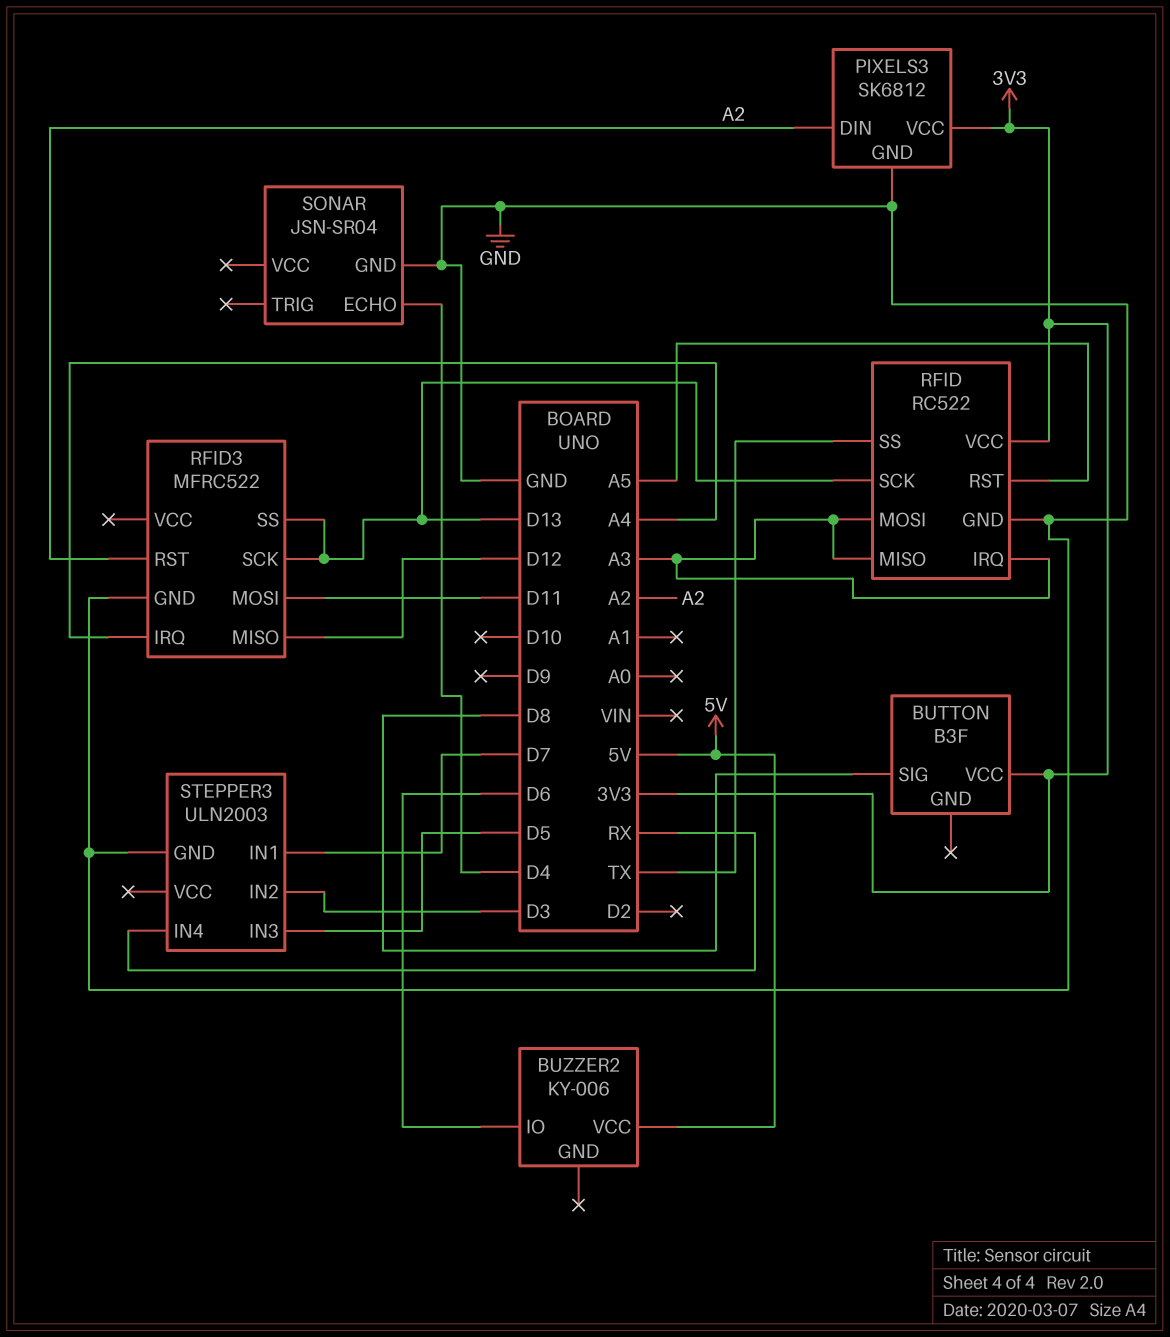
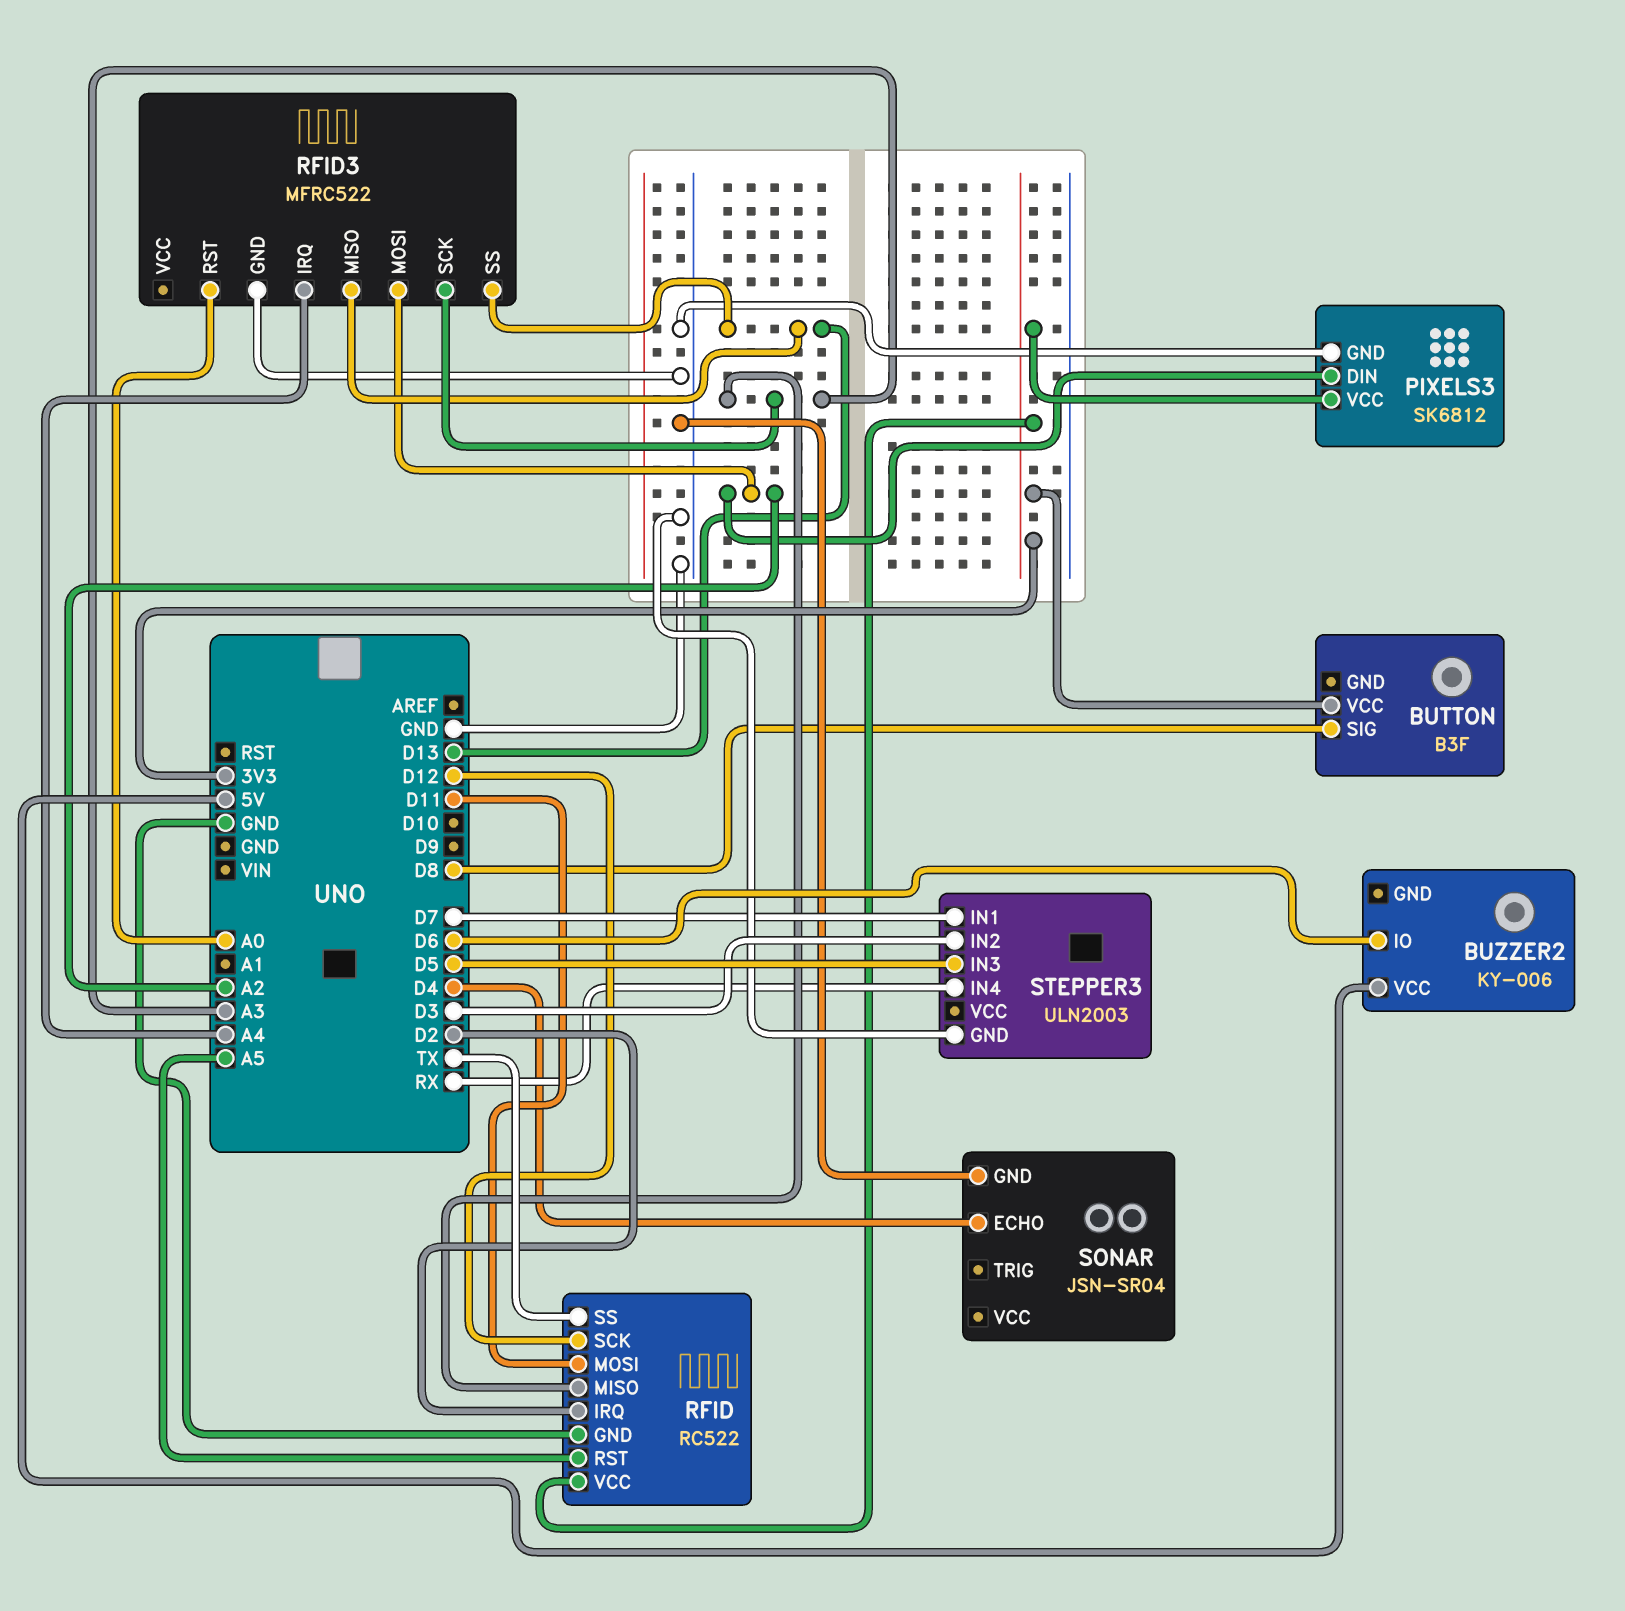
RFID pin IRQ: A3 -> D2
RFID pin MOSI: A3 -> D11
RFID pin SCK: D13 -> D12
RFID3 pin MISO: D12 -> D13
RFID3 pin MOSI: D11 -> A2
RFID3 pin RST: A2 -> A0
RFID3 pin SCK: D13 -> A3

